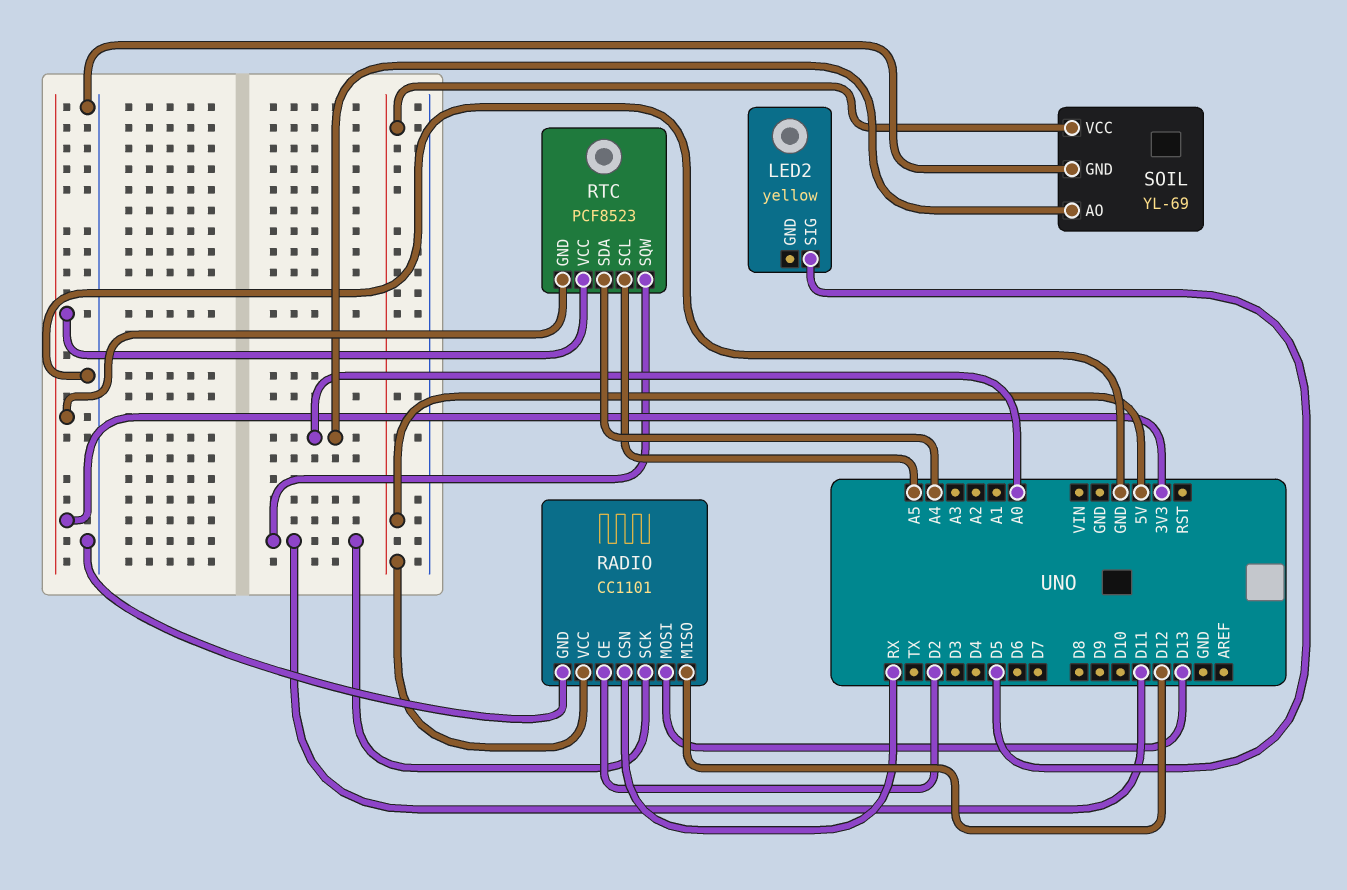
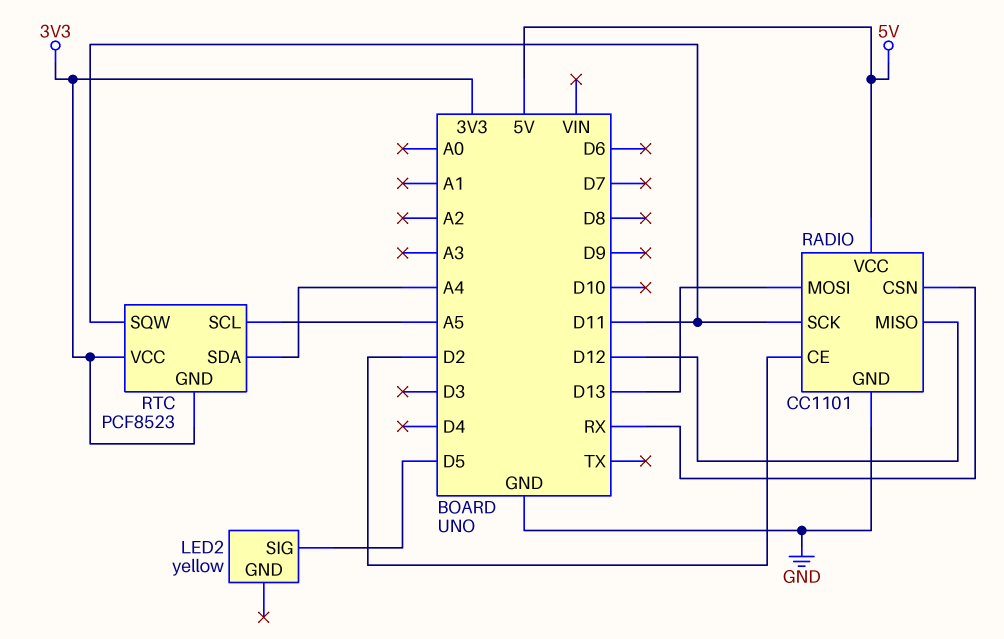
SOIL: YL-69 -> none
SOIL pin AO: A0 -> none
SOIL pin GND: GND -> none
SOIL pin VCC: 5V -> none

